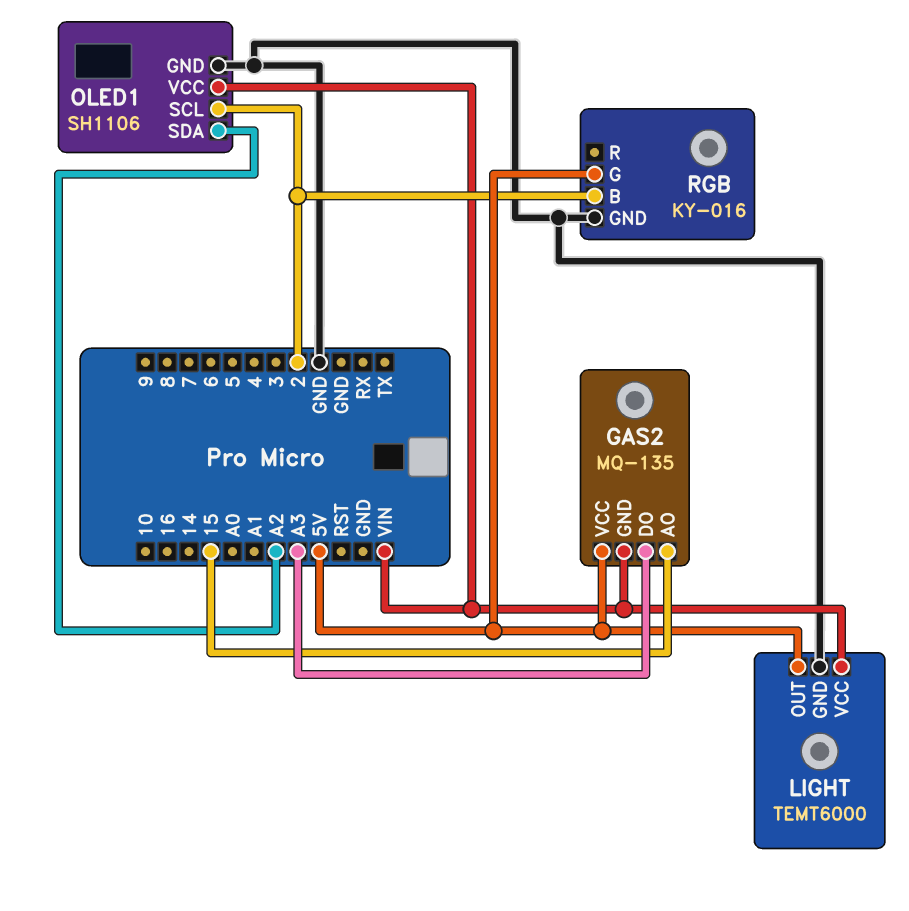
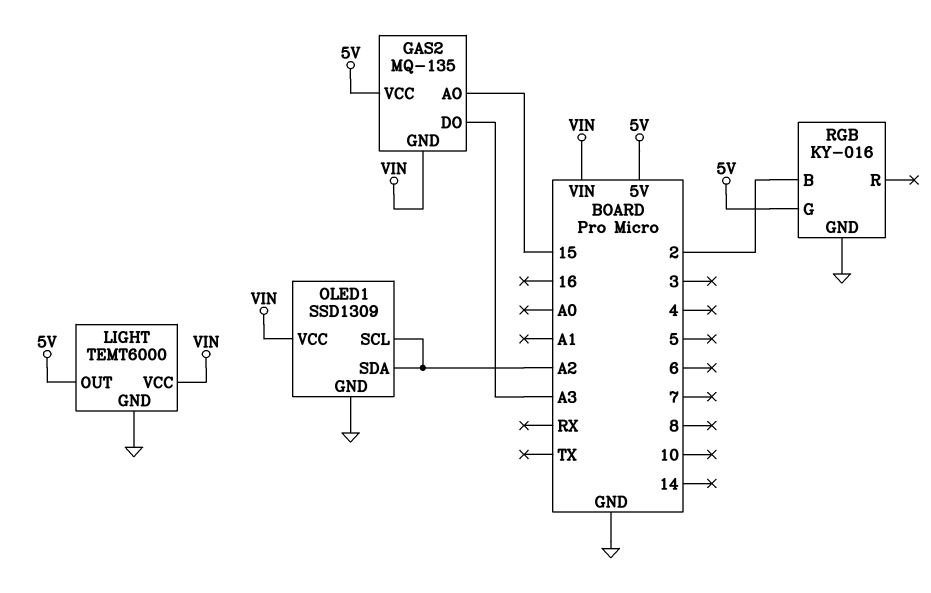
OLED1: SH1106 -> SSD1309
OLED1 pin SCL: 2 -> A2

